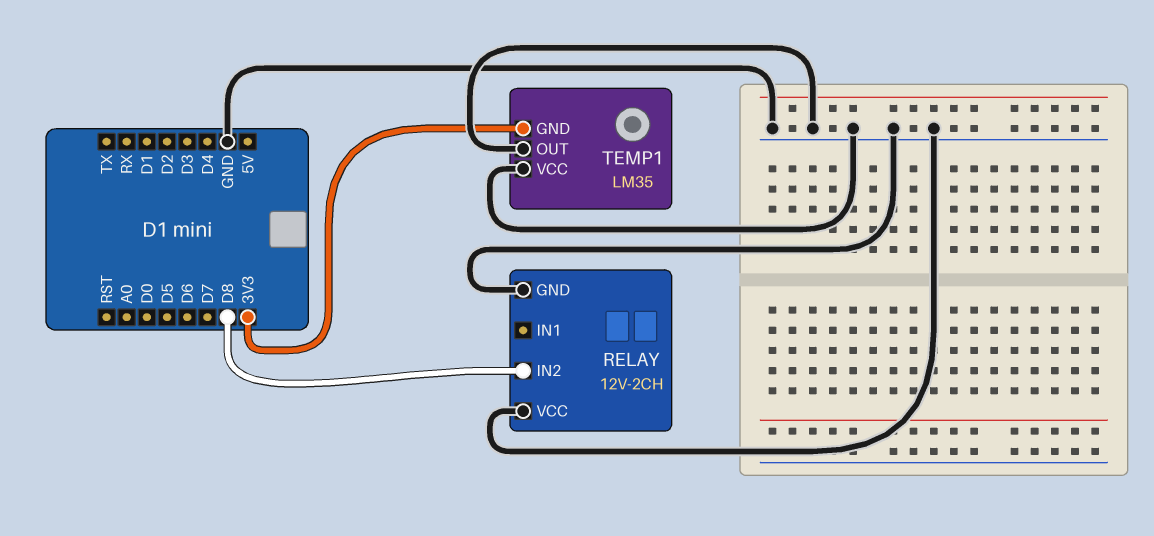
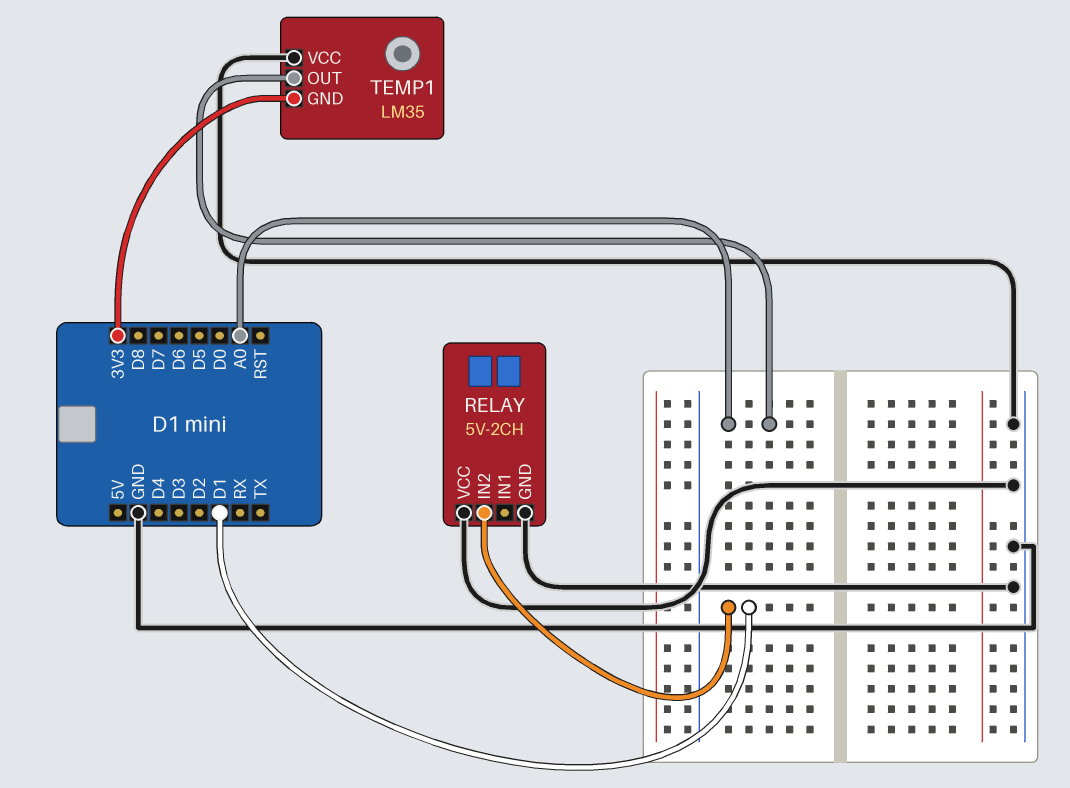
RELAY: 12V-2CH -> 5V-2CH
RELAY pin IN2: D8 -> D1
TEMP1 pin OUT: GND -> A0

